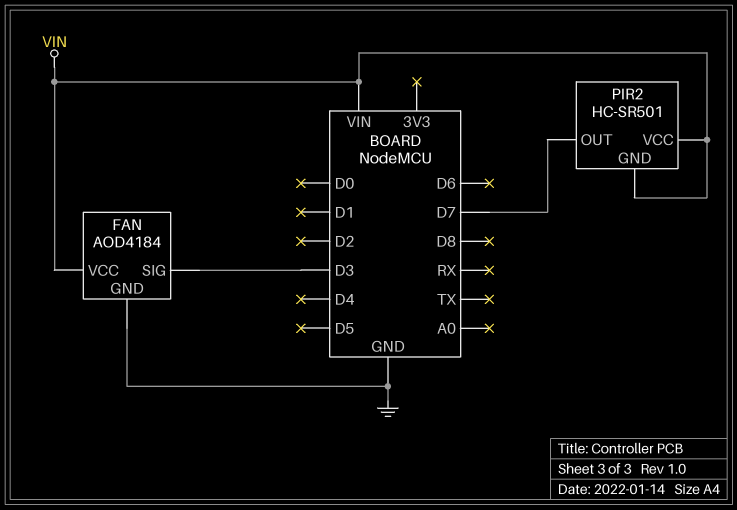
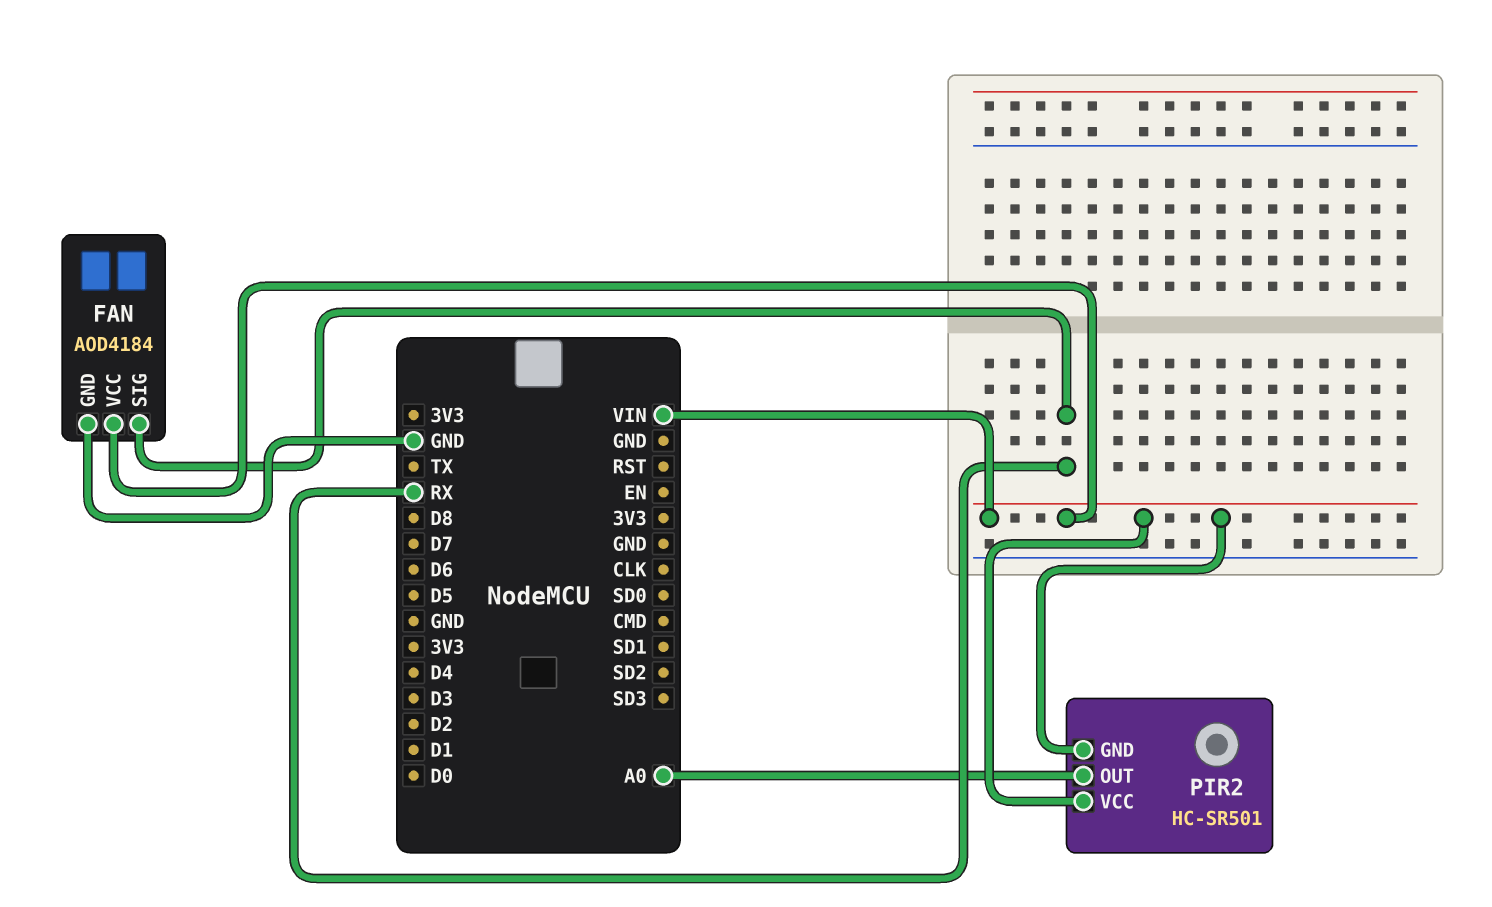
FAN pin SIG: D3 -> RX
PIR2 pin OUT: D7 -> A0

